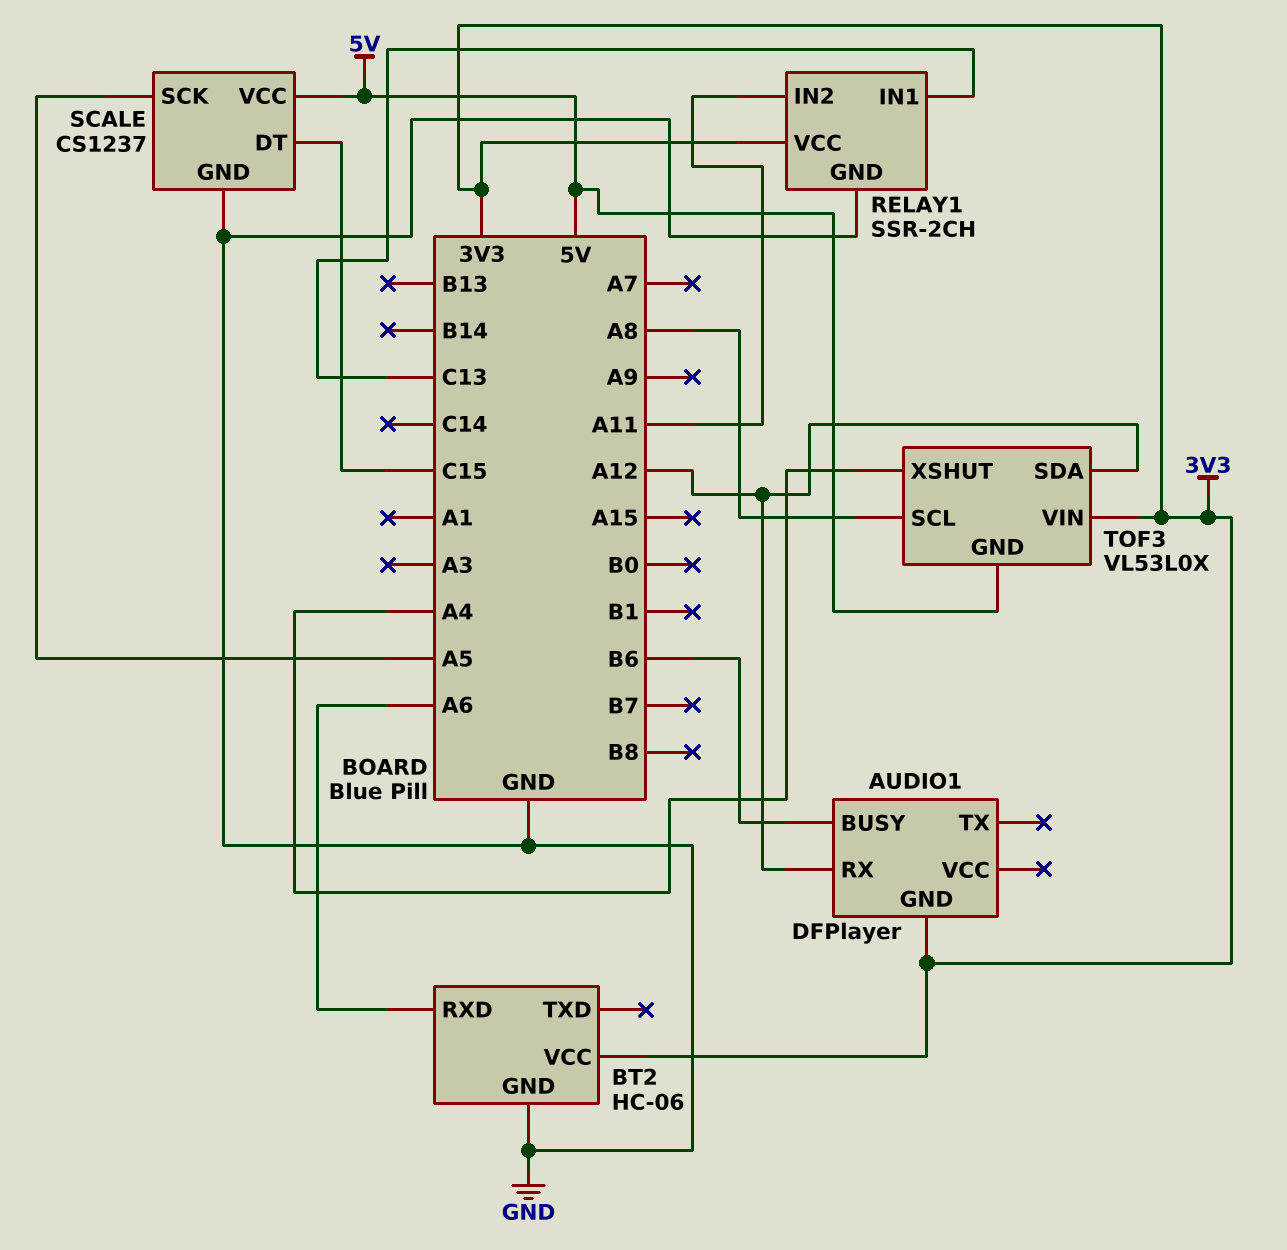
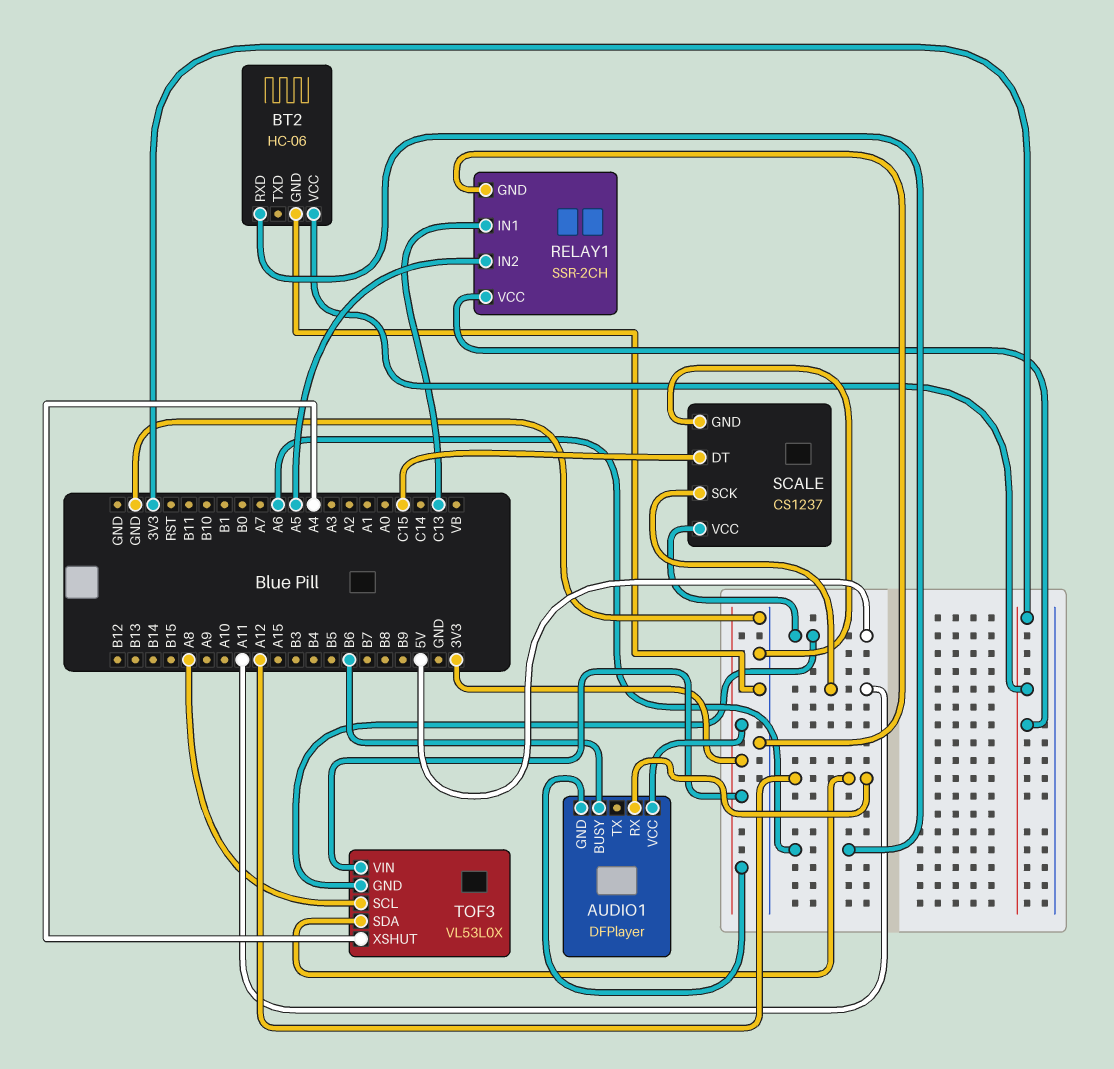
AUDIO1 pin VCC: none -> 3V3
RELAY1 pin IN2: A11 -> A5
SCALE pin SCK: A5 -> A11

